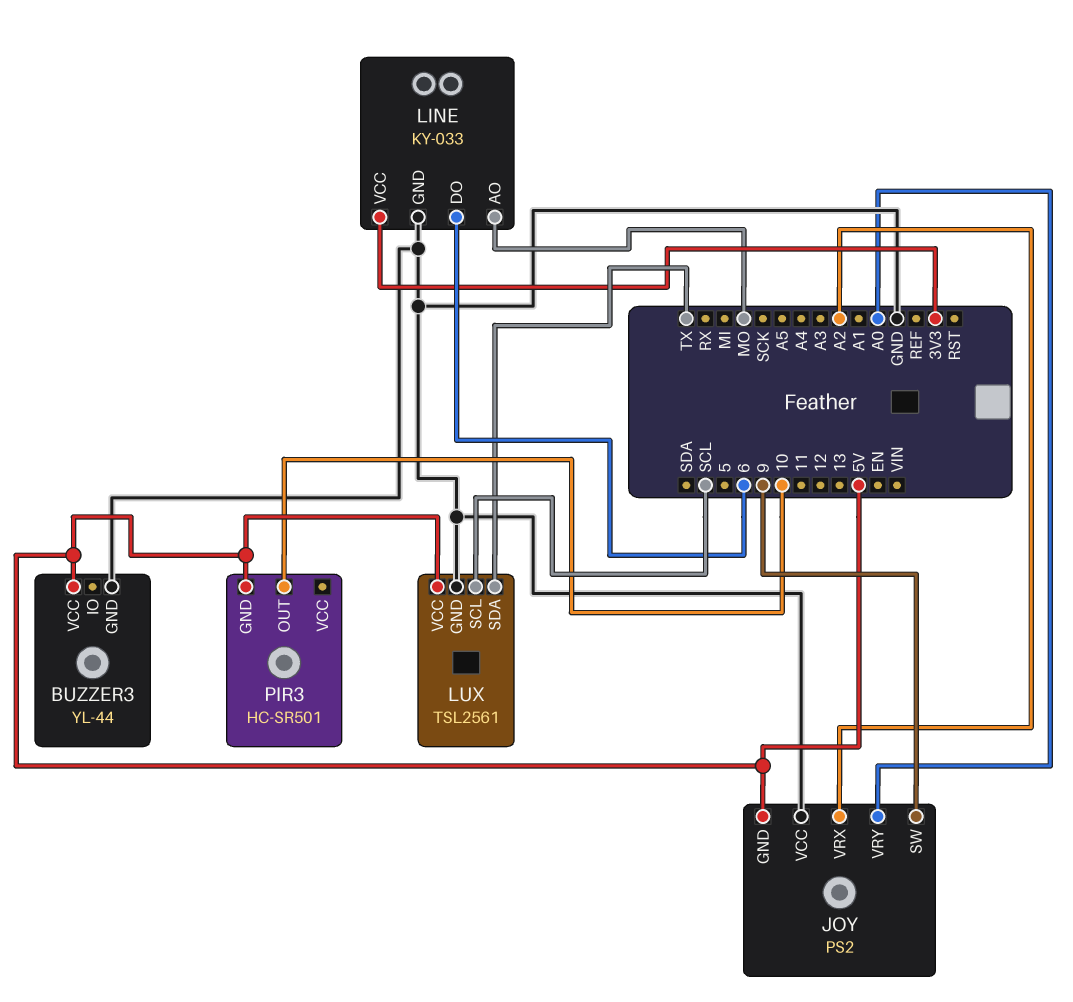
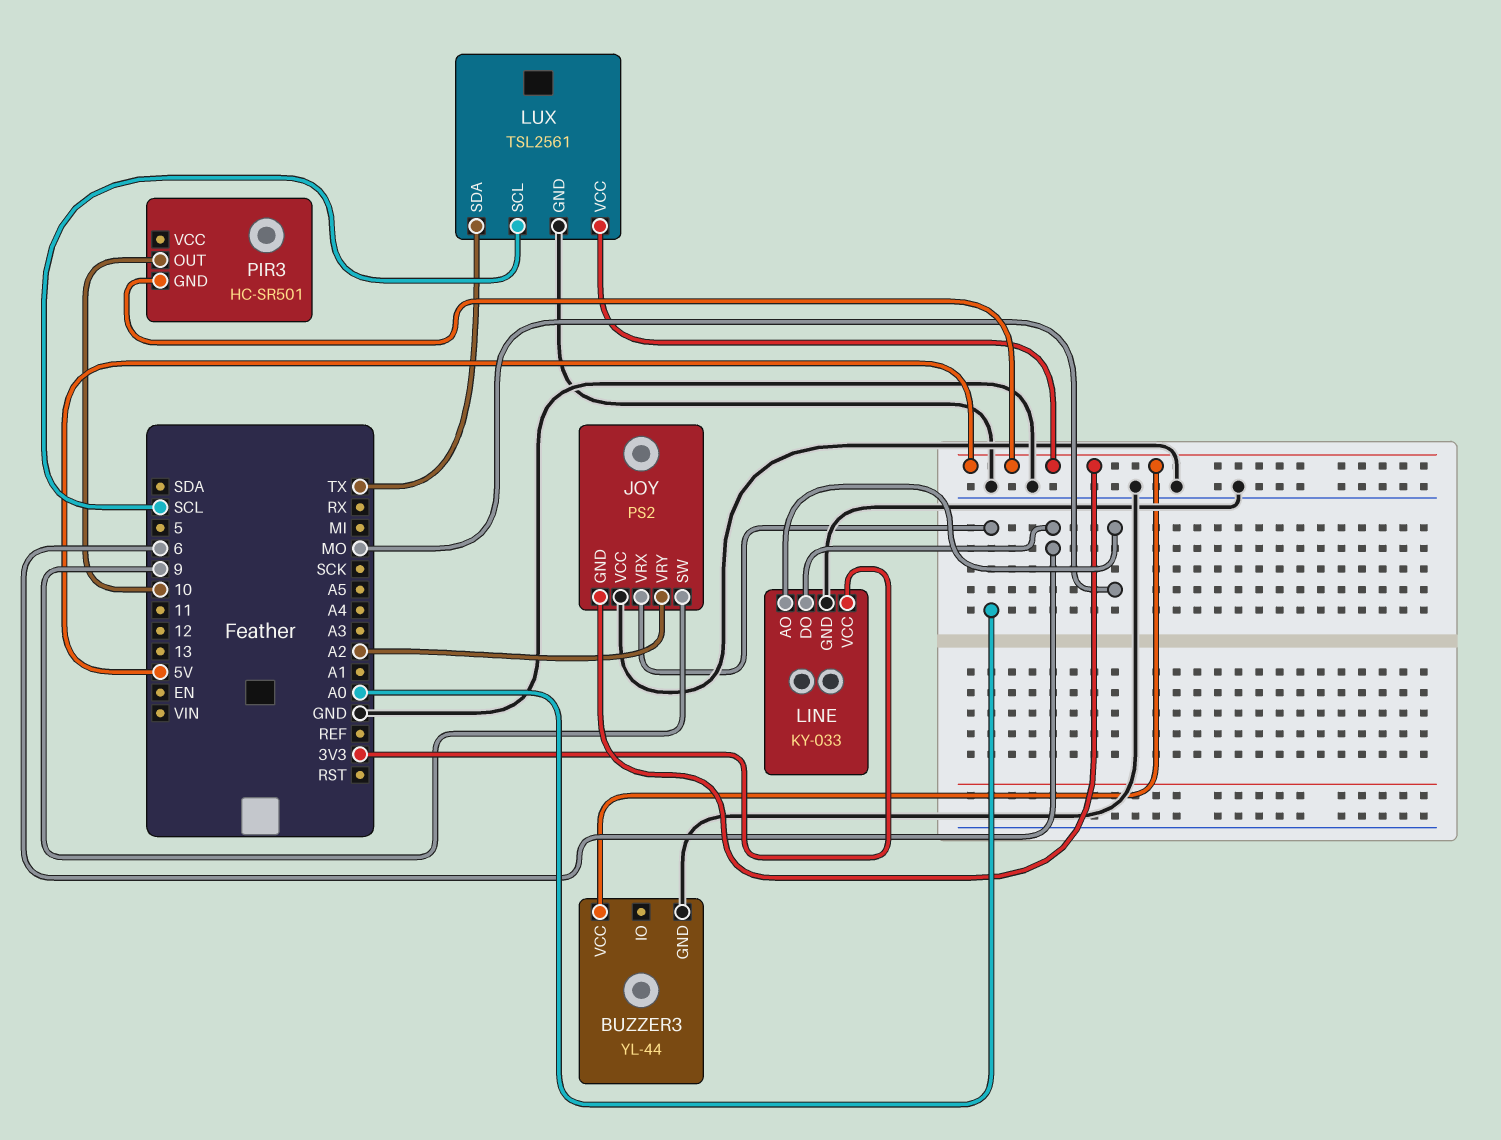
JOY pin VRX: A2 -> A0
JOY pin VRY: A0 -> A2

